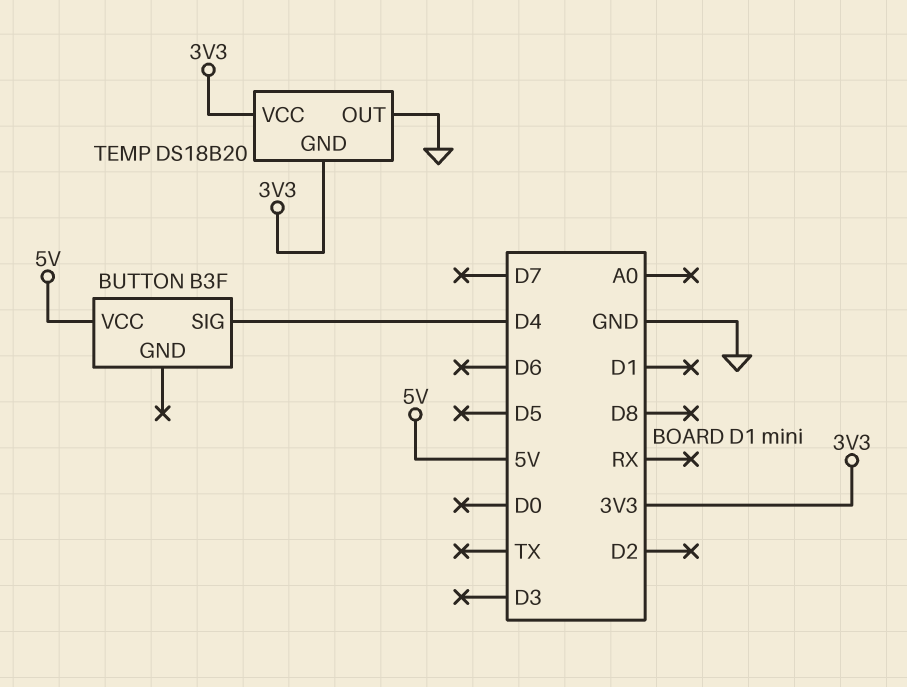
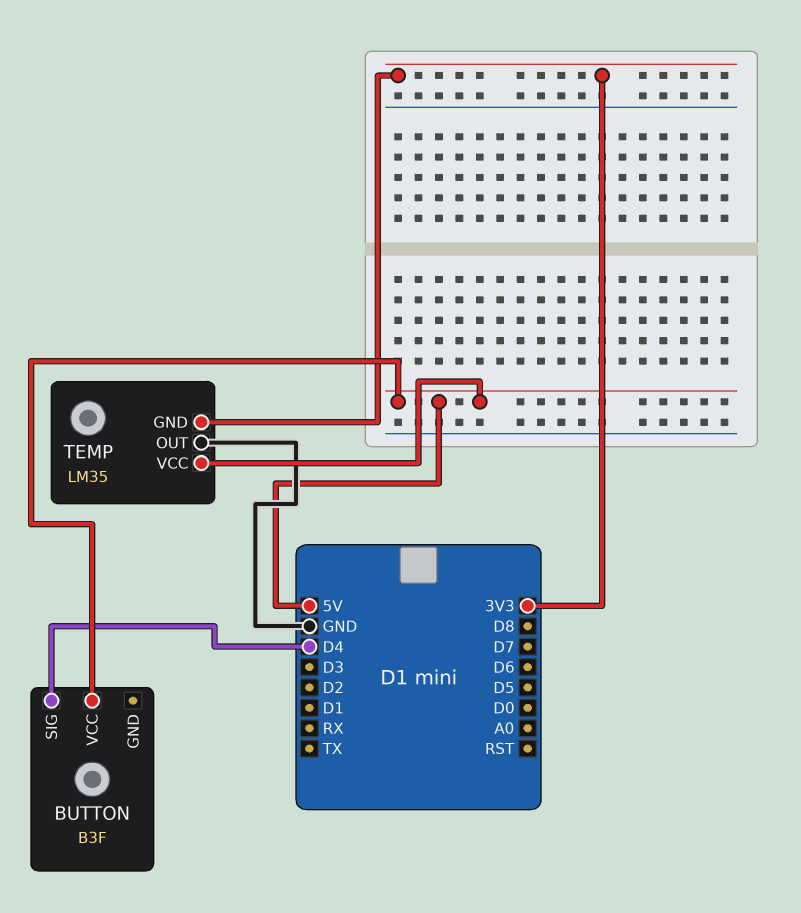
TEMP: DS18B20 -> LM35
TEMP pin VCC: 3V3 -> 5V

